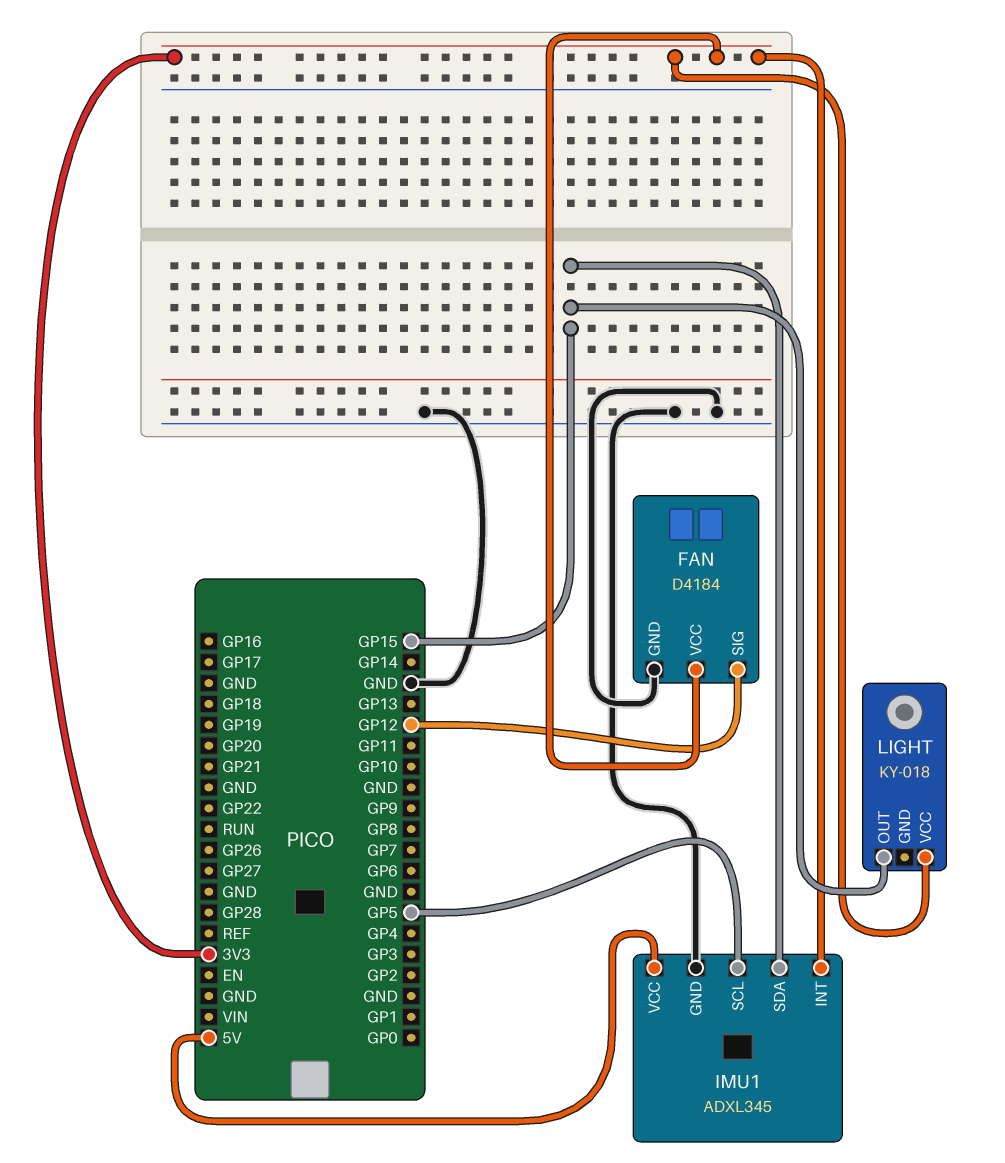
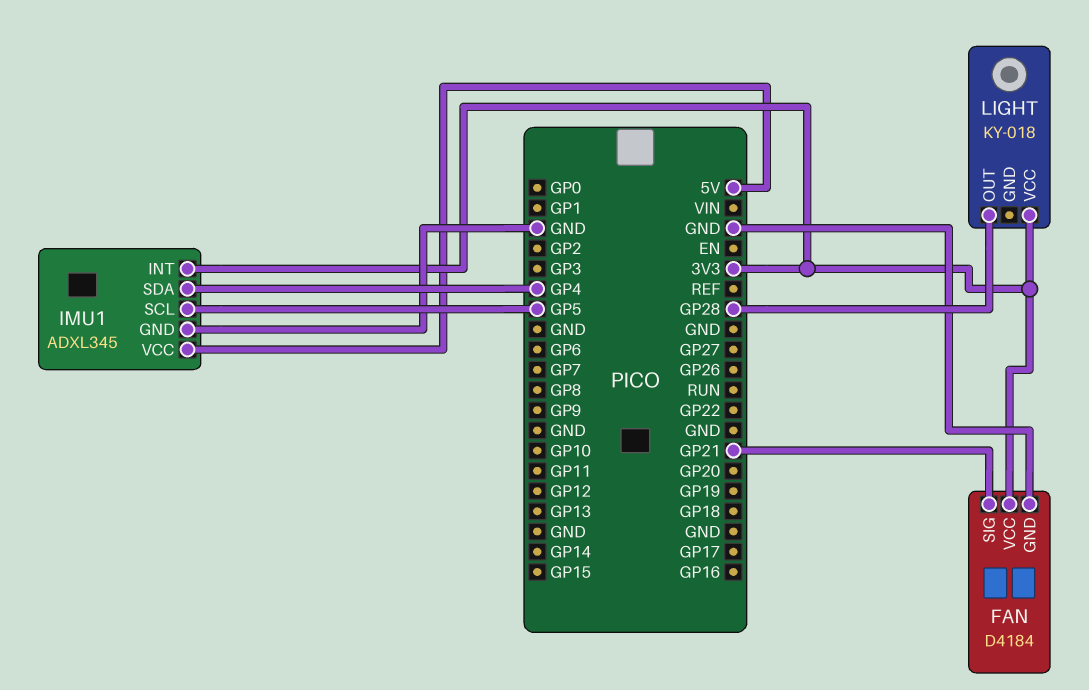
FAN pin SIG: GP12 -> GP21
IMU1 pin SDA: GP15 -> GP4
LIGHT pin OUT: GP15 -> GP28

